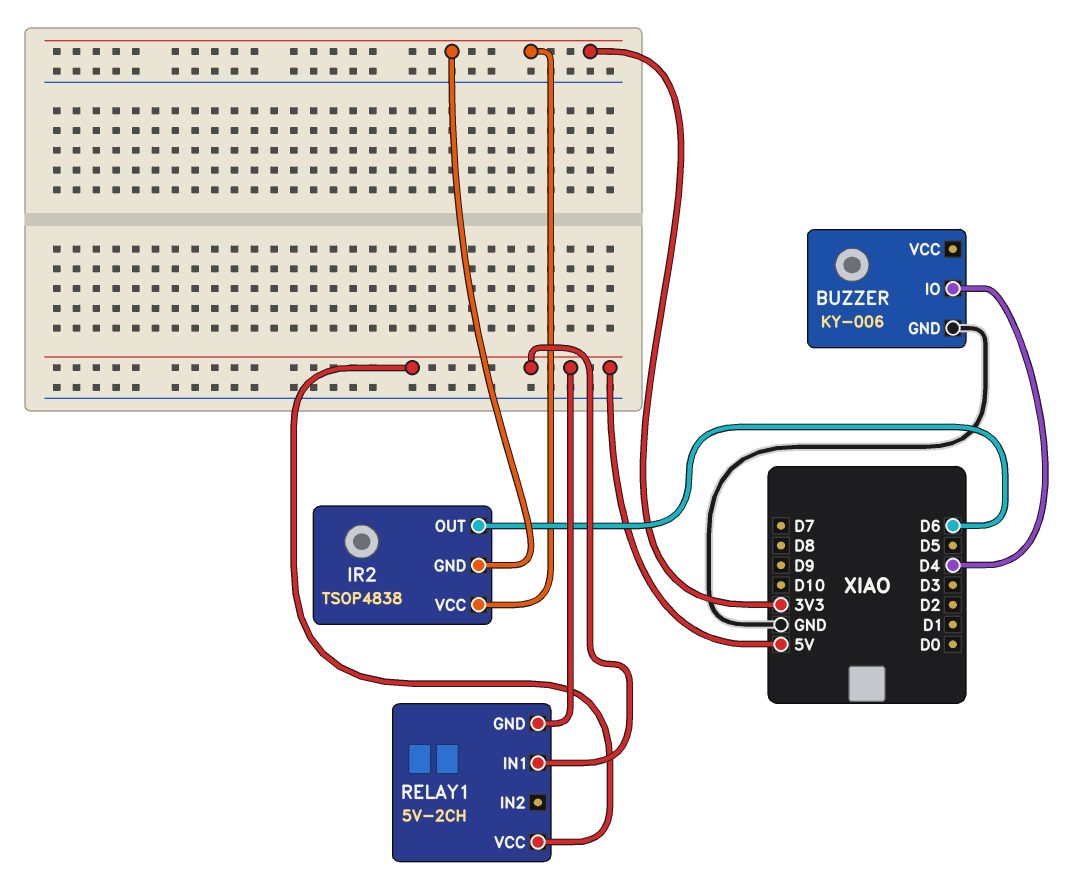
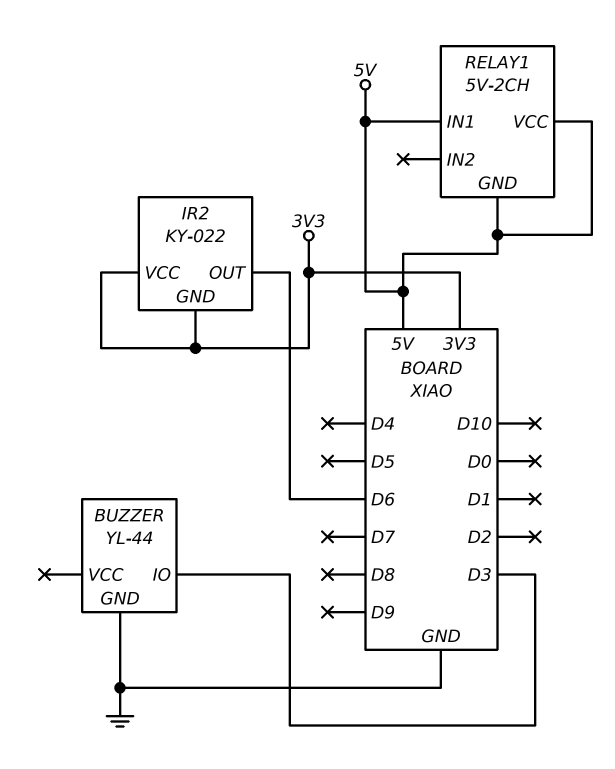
BUZZER: KY-006 -> YL-44
BUZZER pin IO: D4 -> D3
IR2: TSOP4838 -> KY-022

